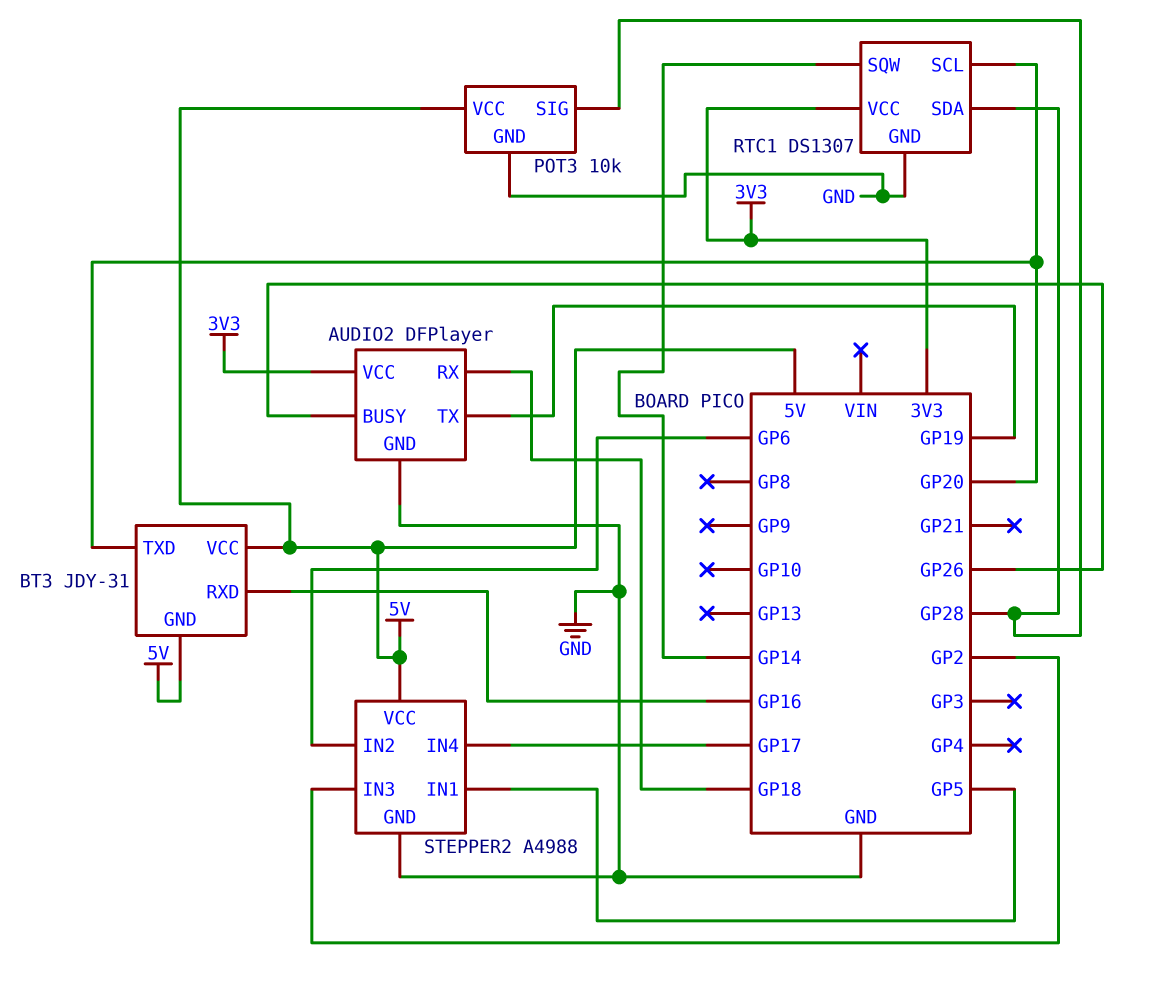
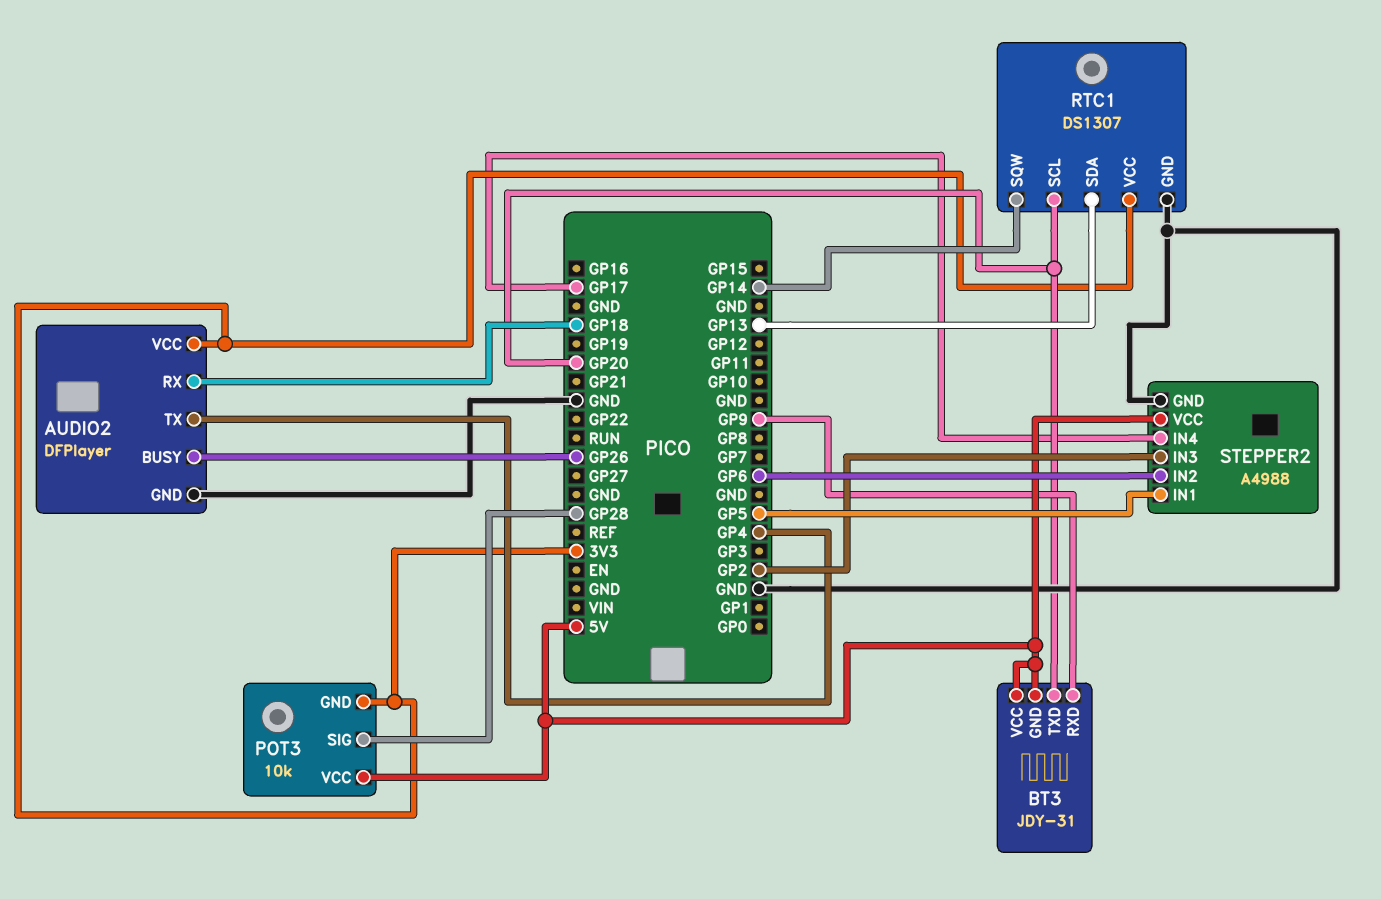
AUDIO2 pin TX: GP19 -> GP4
BT3 pin RXD: GP16 -> GP9
POT3 pin GND: GND -> 3V3
RTC1 pin SDA: GP28 -> GP13

